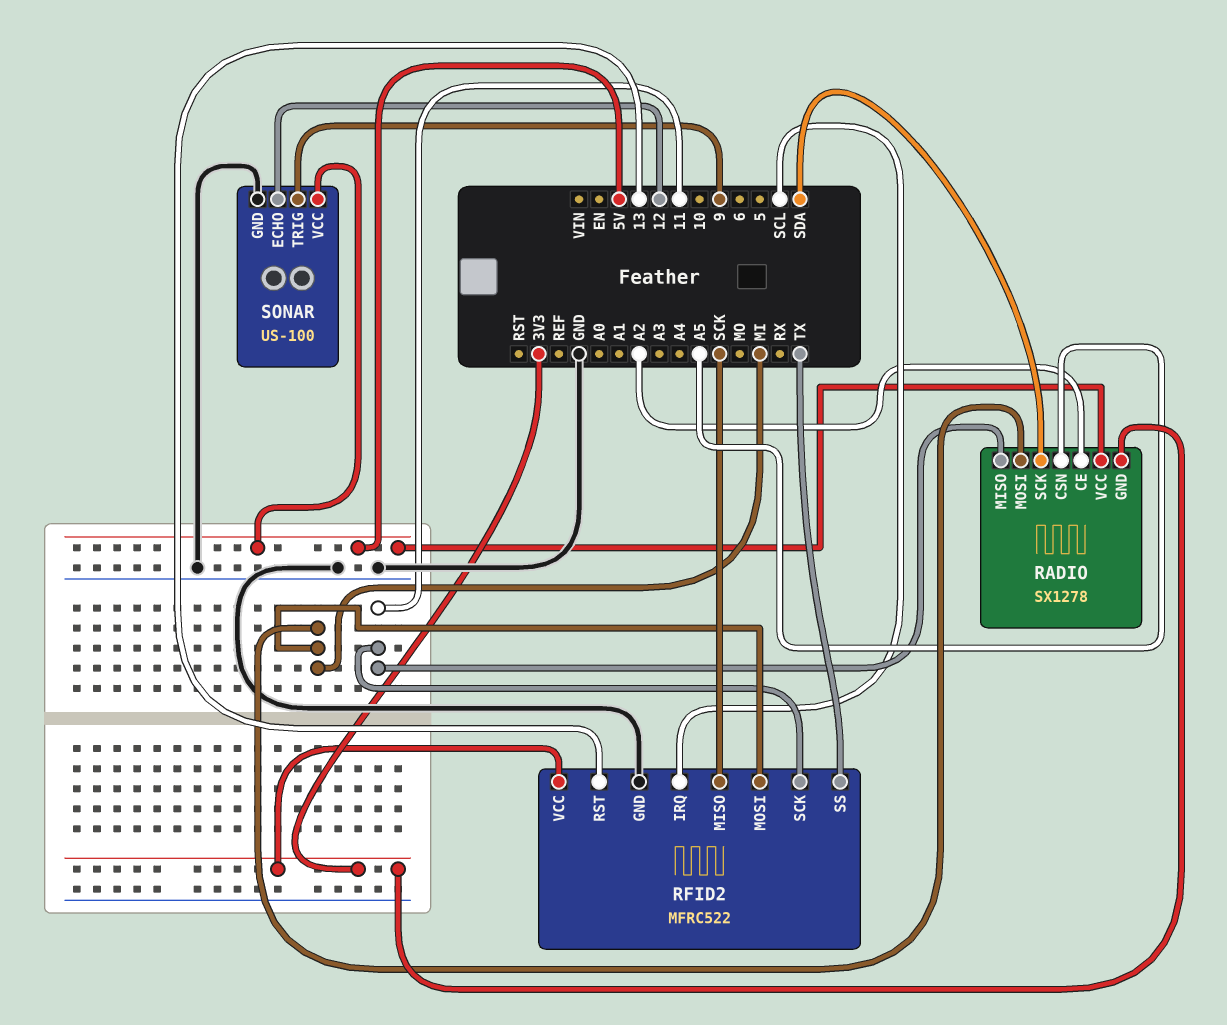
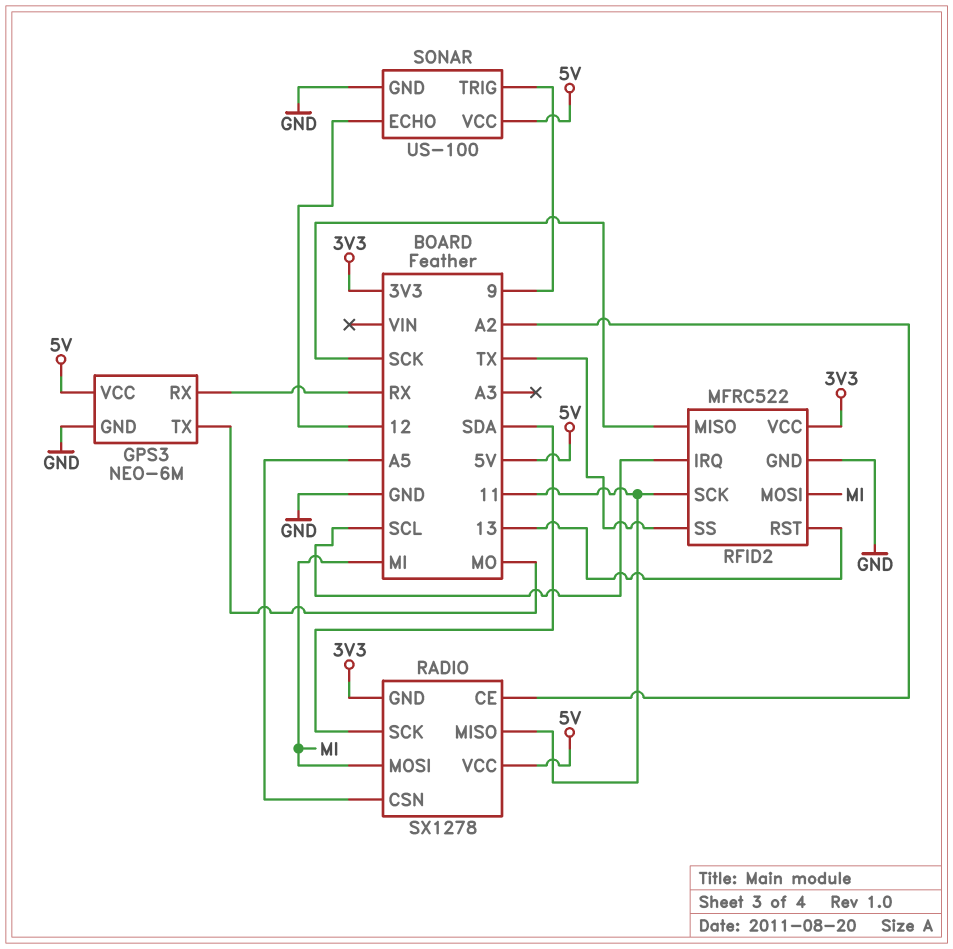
GPS3: none -> NEO-6M
GPS3 pin GND: none -> GND
GPS3 pin RX: none -> RX
GPS3 pin TX: none -> MO
GPS3 pin VCC: none -> 5V

